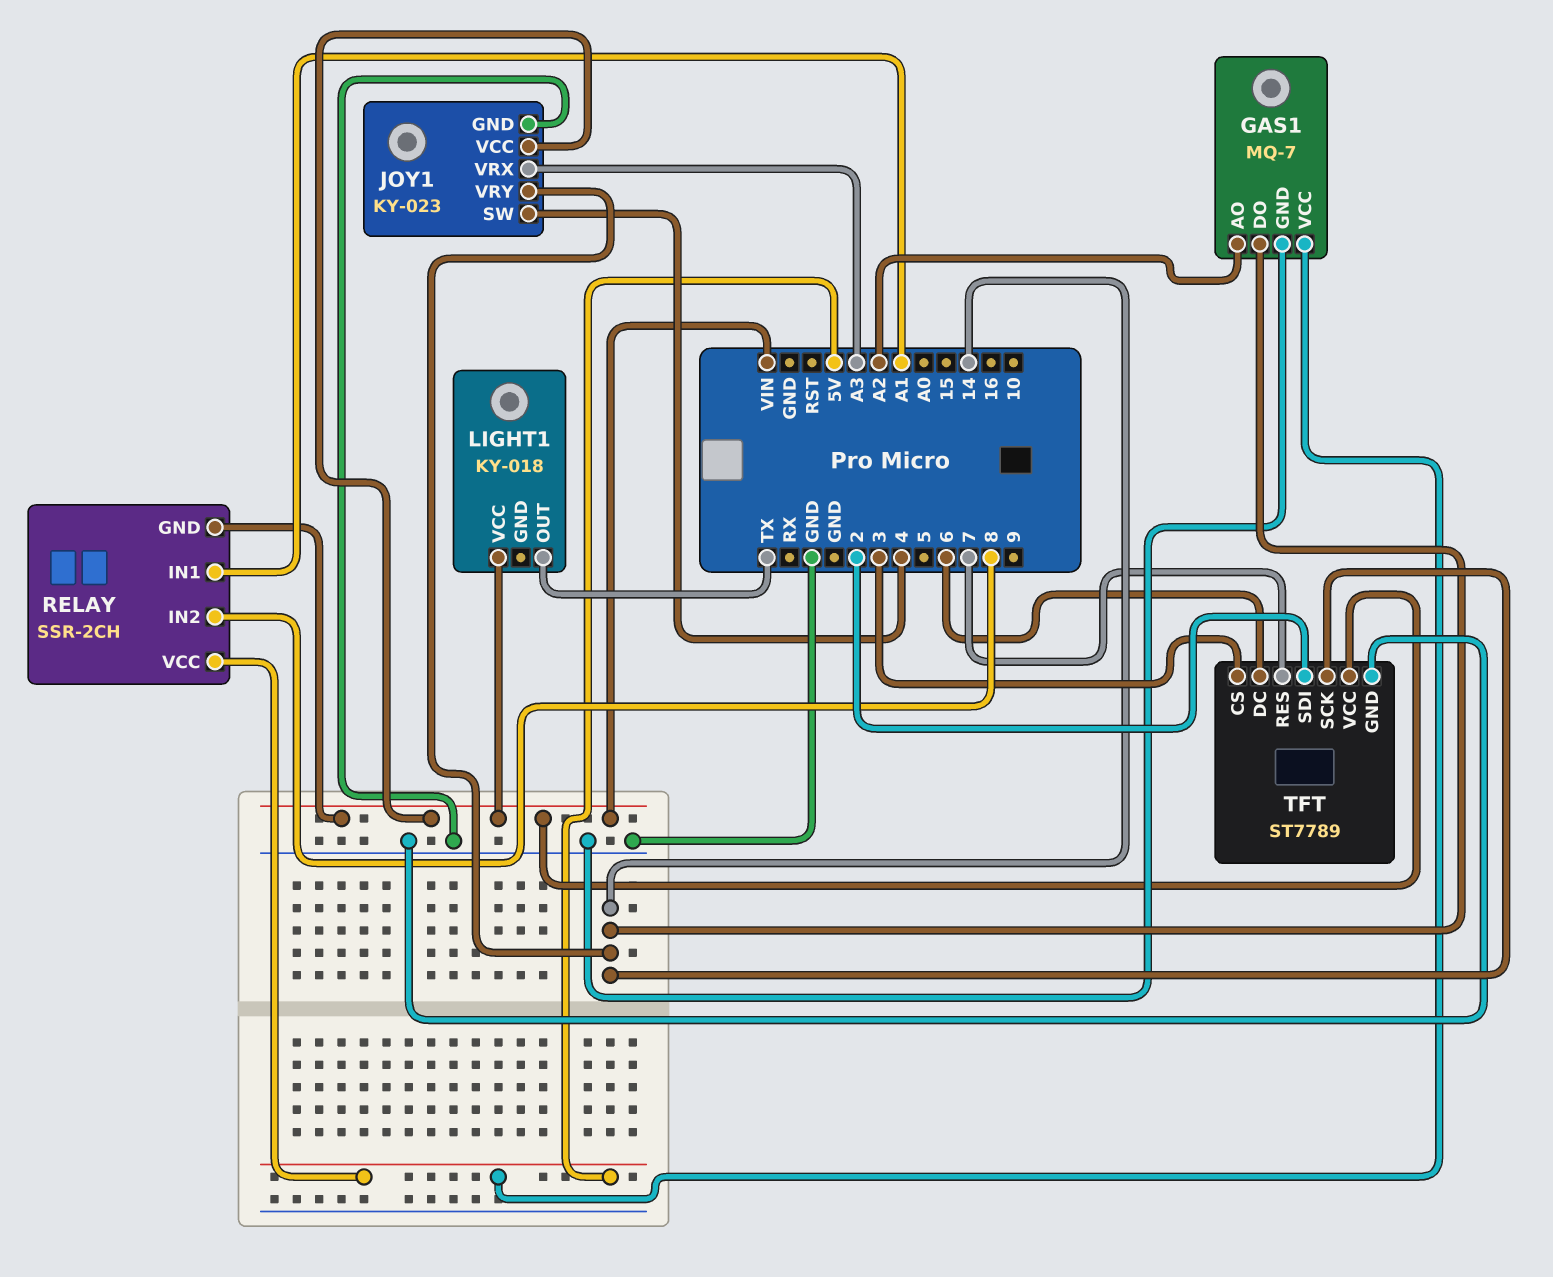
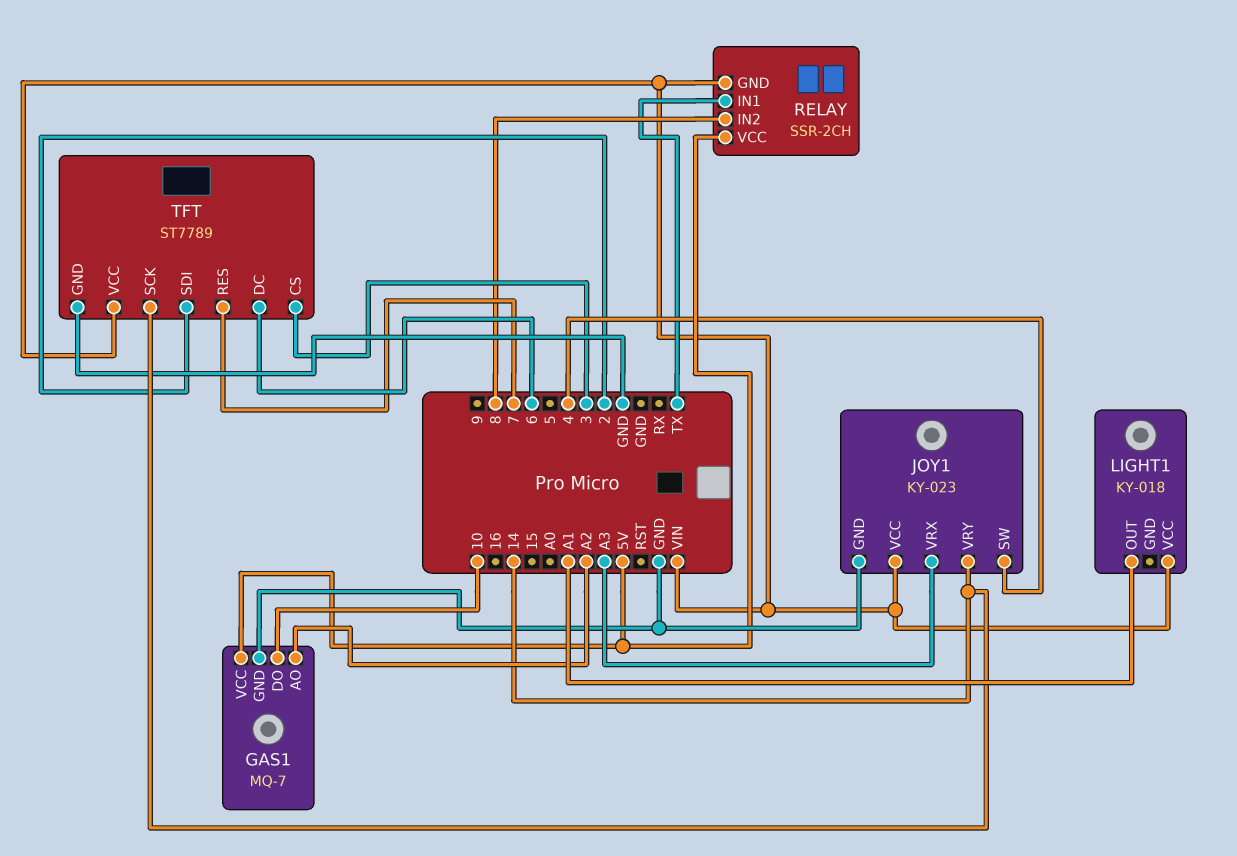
GAS1 pin DO: 14 -> 10
LIGHT1 pin OUT: TX -> A1
RELAY pin IN1: A1 -> TX

